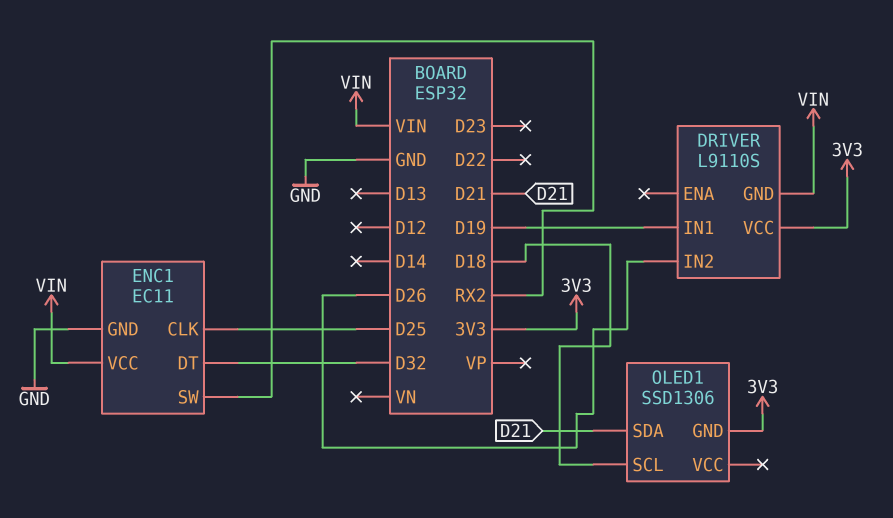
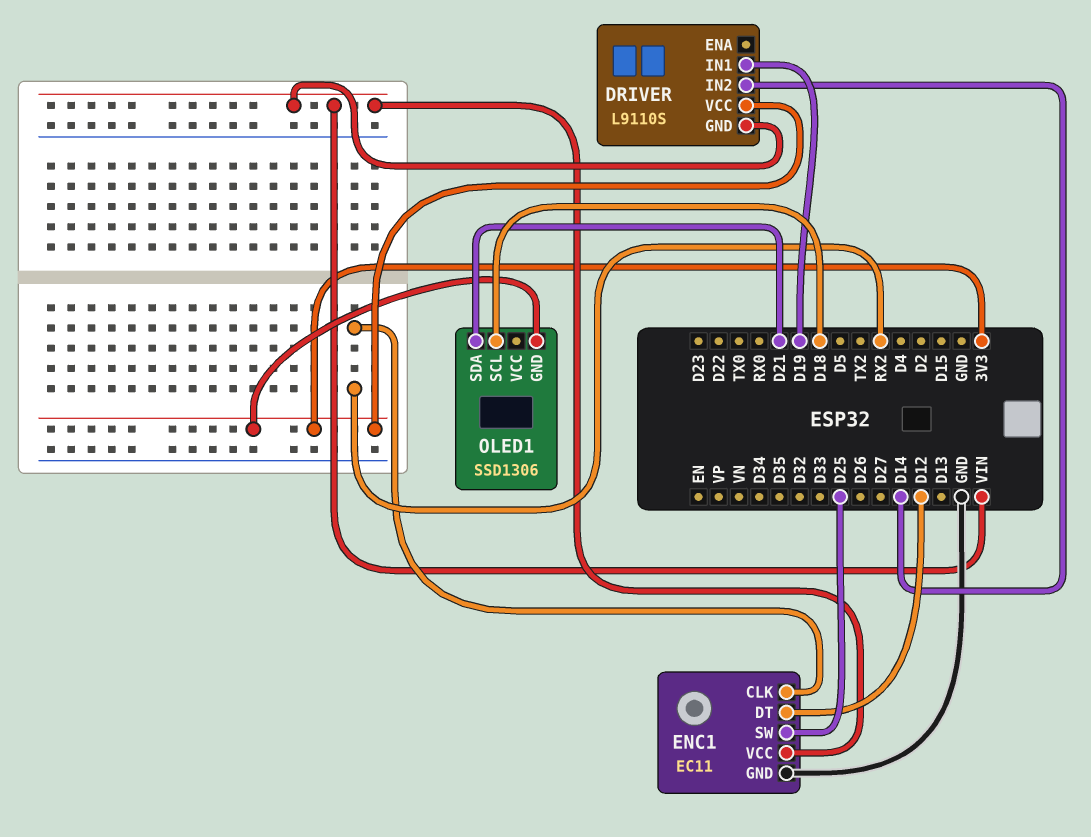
DRIVER pin IN2: D26 -> D14
ENC1 pin CLK: D25 -> RX2
ENC1 pin DT: D32 -> D12
ENC1 pin SW: RX2 -> D25

